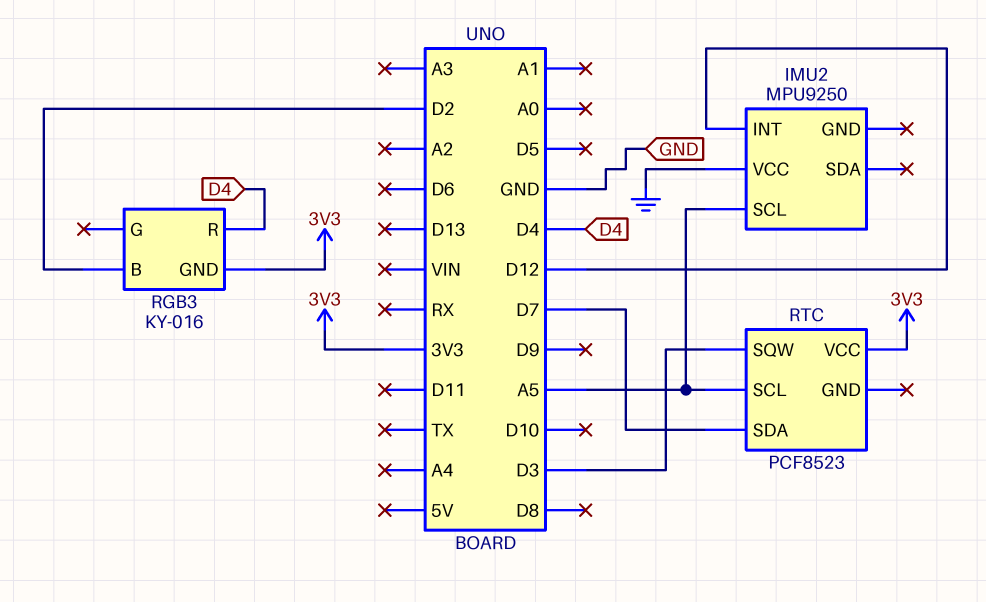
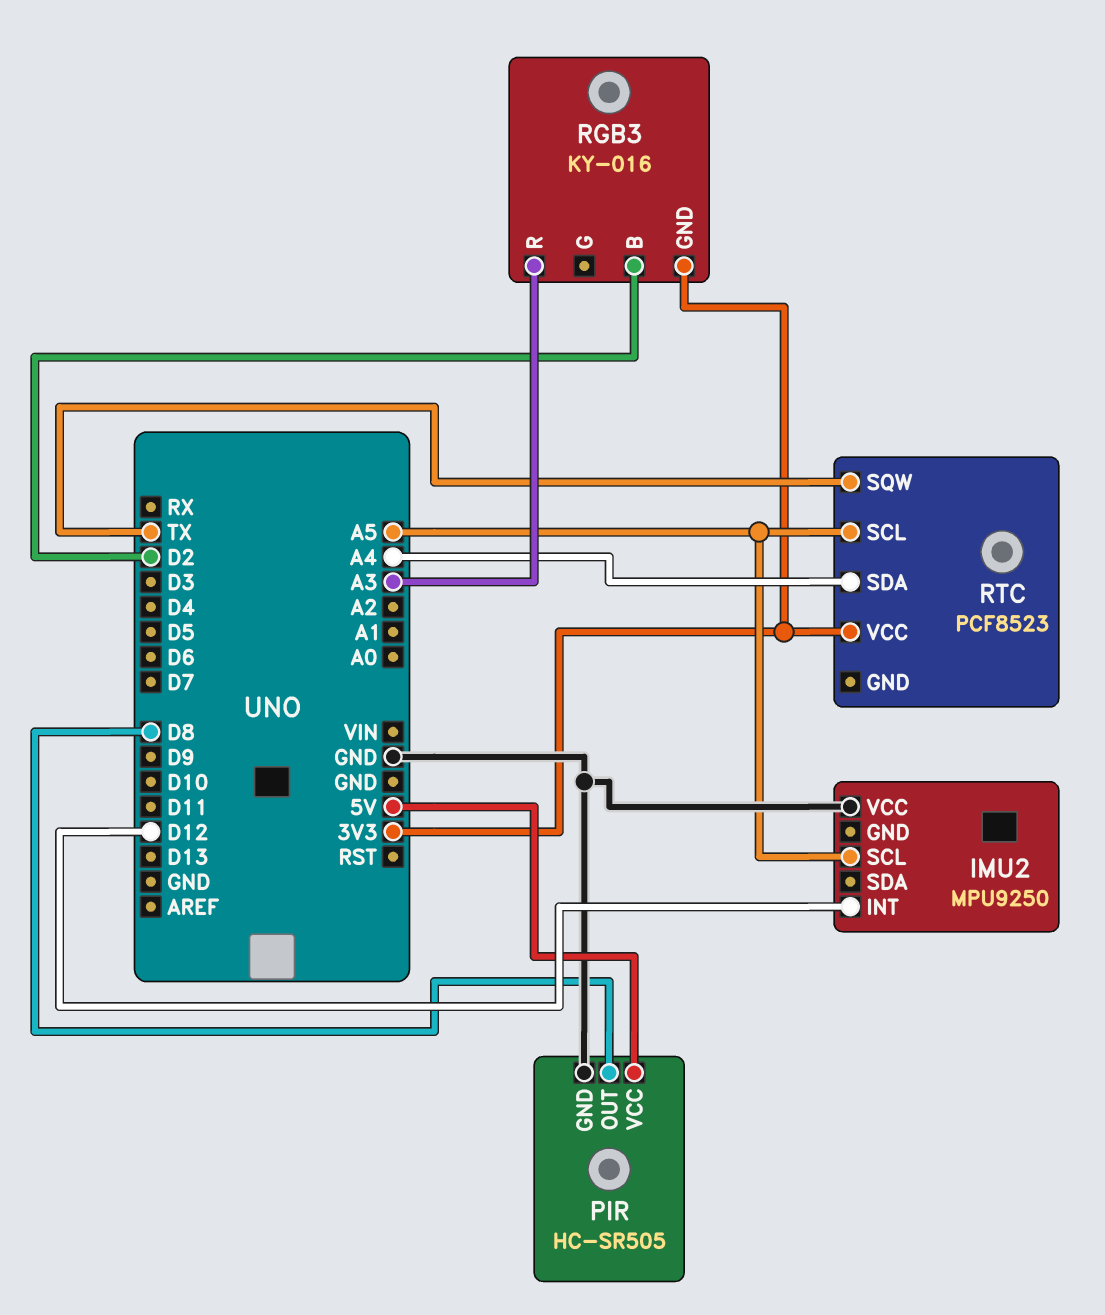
PIR: none -> HC-SR505
PIR pin GND: none -> GND
PIR pin OUT: none -> D8
PIR pin VCC: none -> 5V
RGB3 pin R: D4 -> A3
RTC pin SDA: D7 -> A4
RTC pin SQW: D3 -> TX

